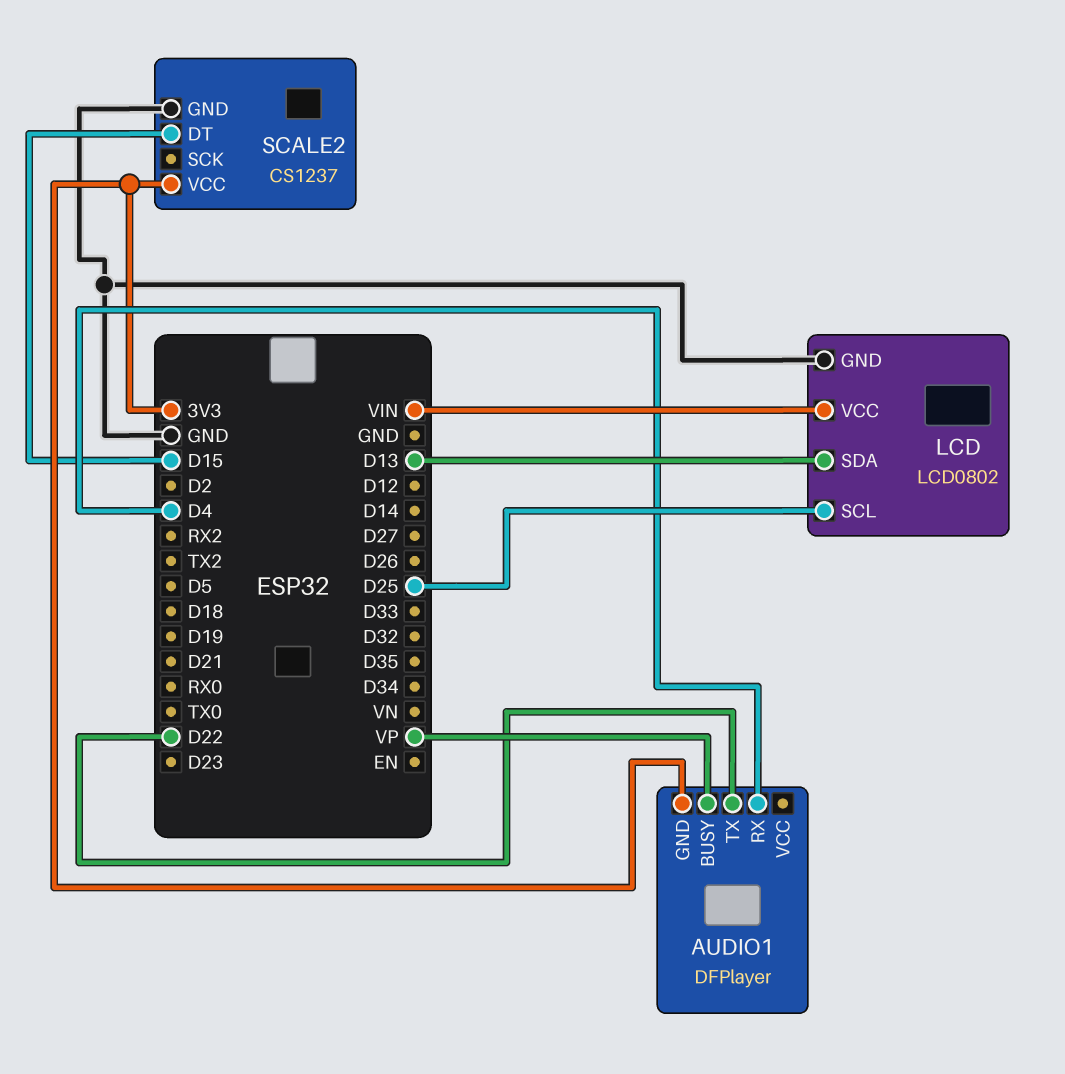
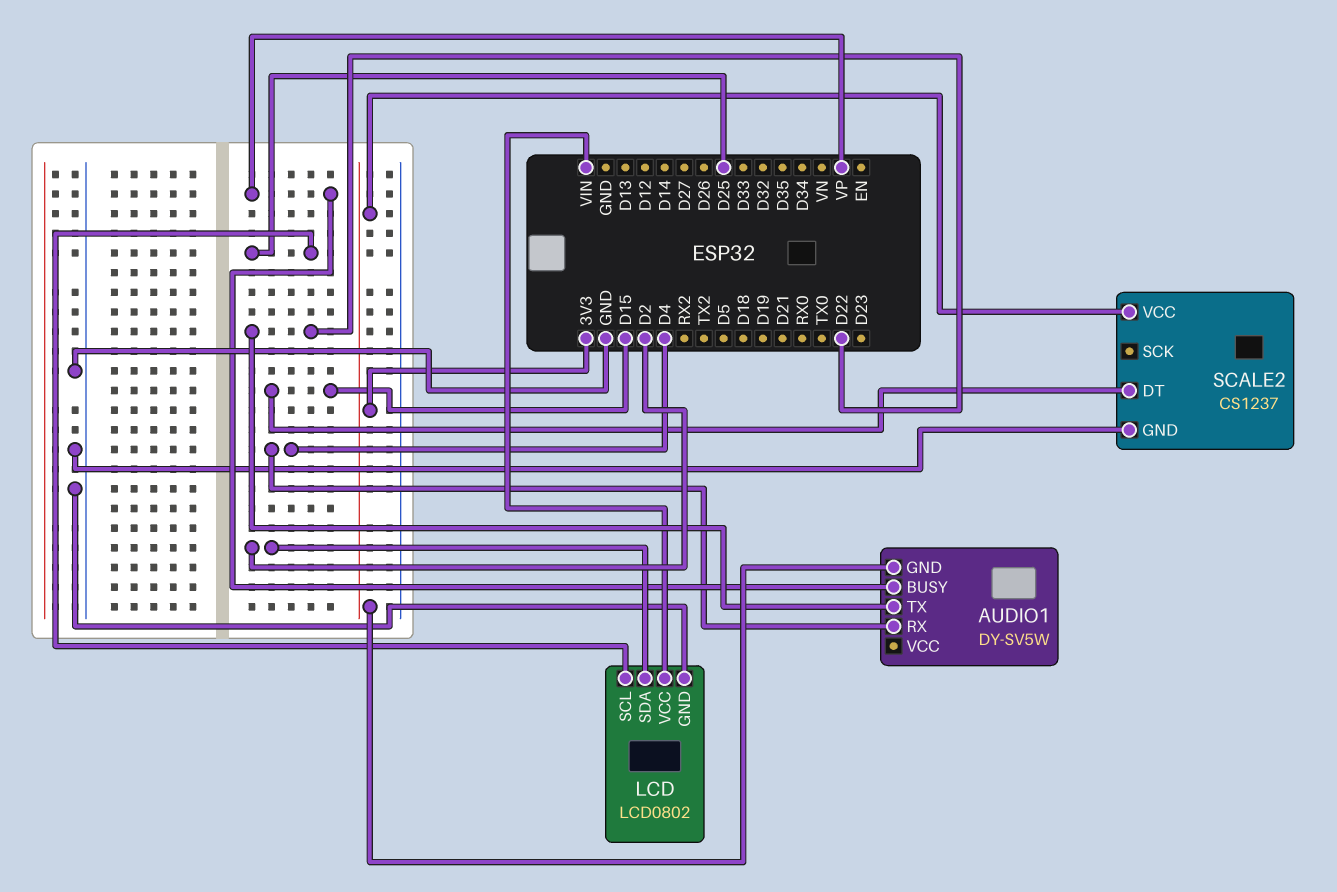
AUDIO1: DFPlayer -> DY-SV5W
LCD pin SDA: D13 -> D2

